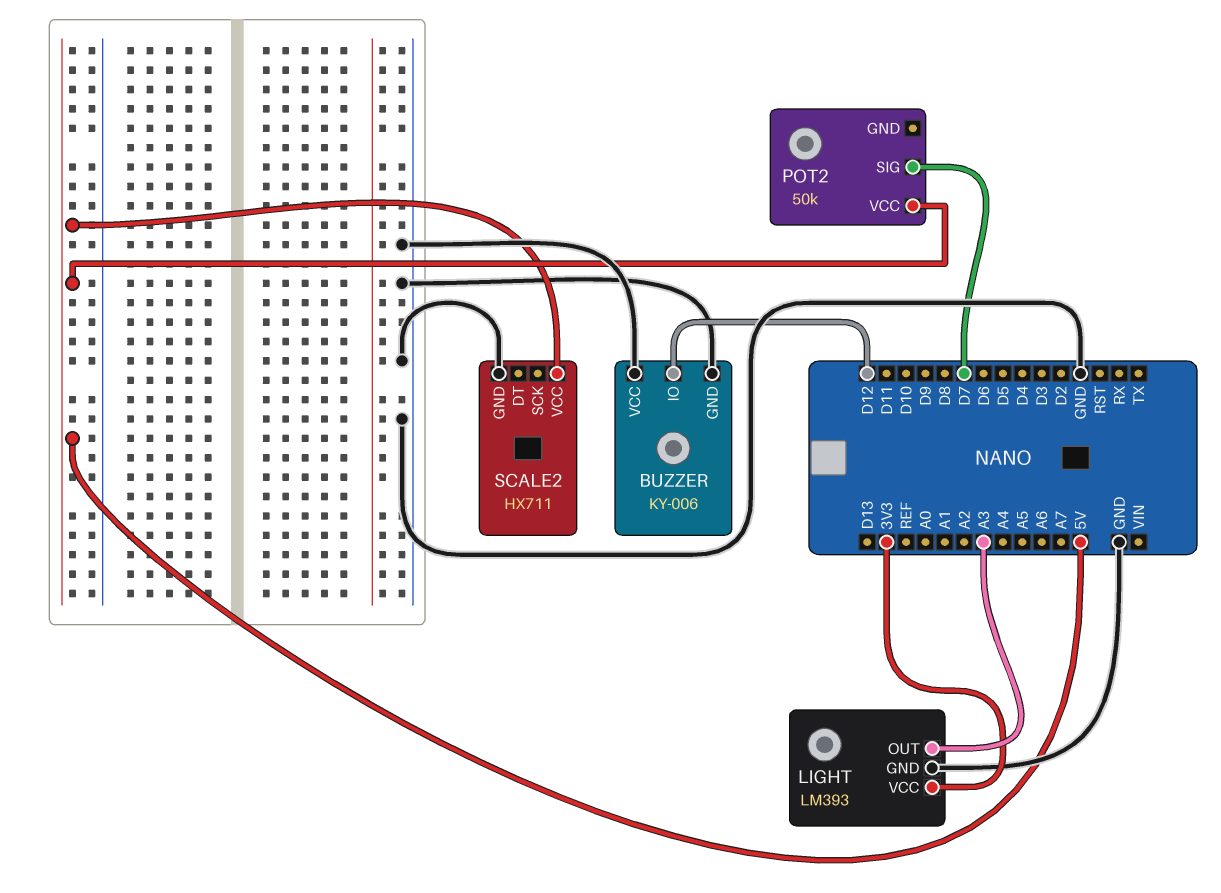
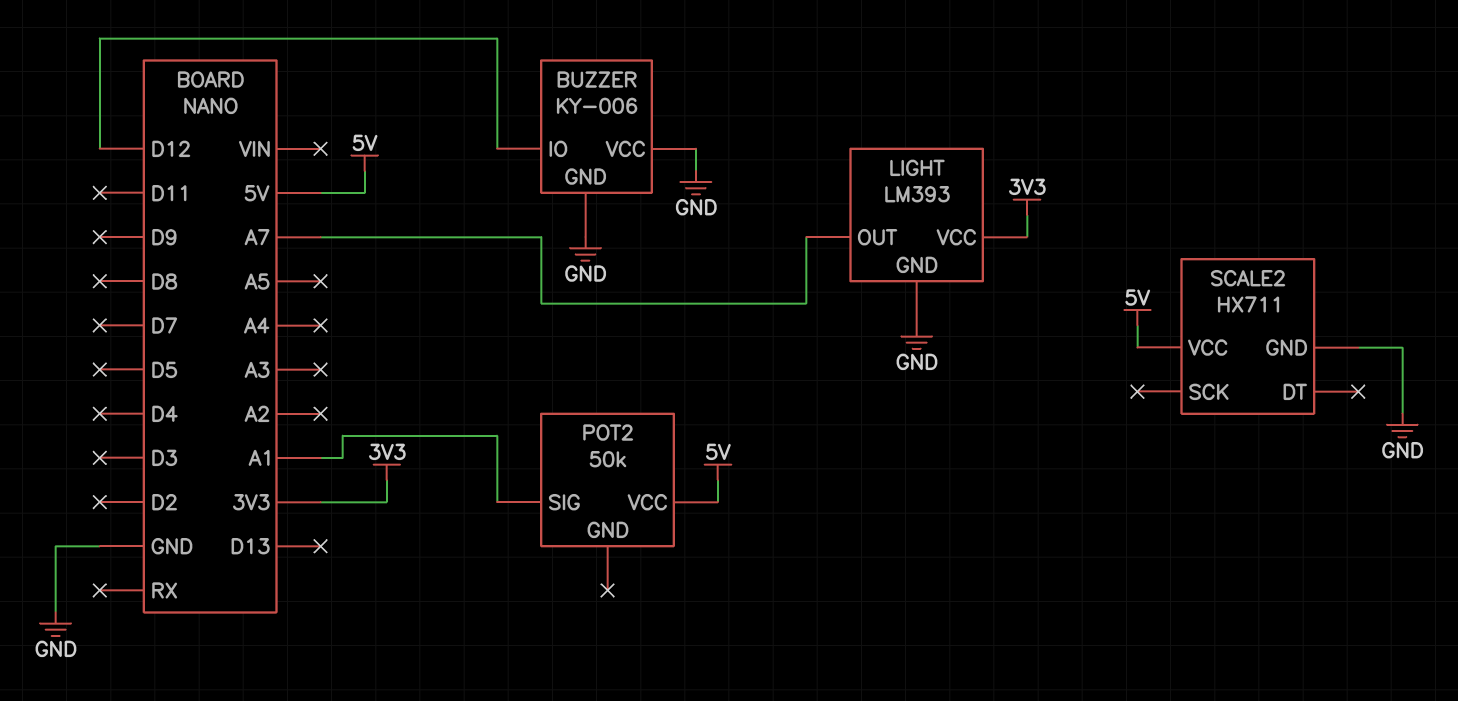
LIGHT pin OUT: A3 -> A7
POT2 pin SIG: D7 -> A1

